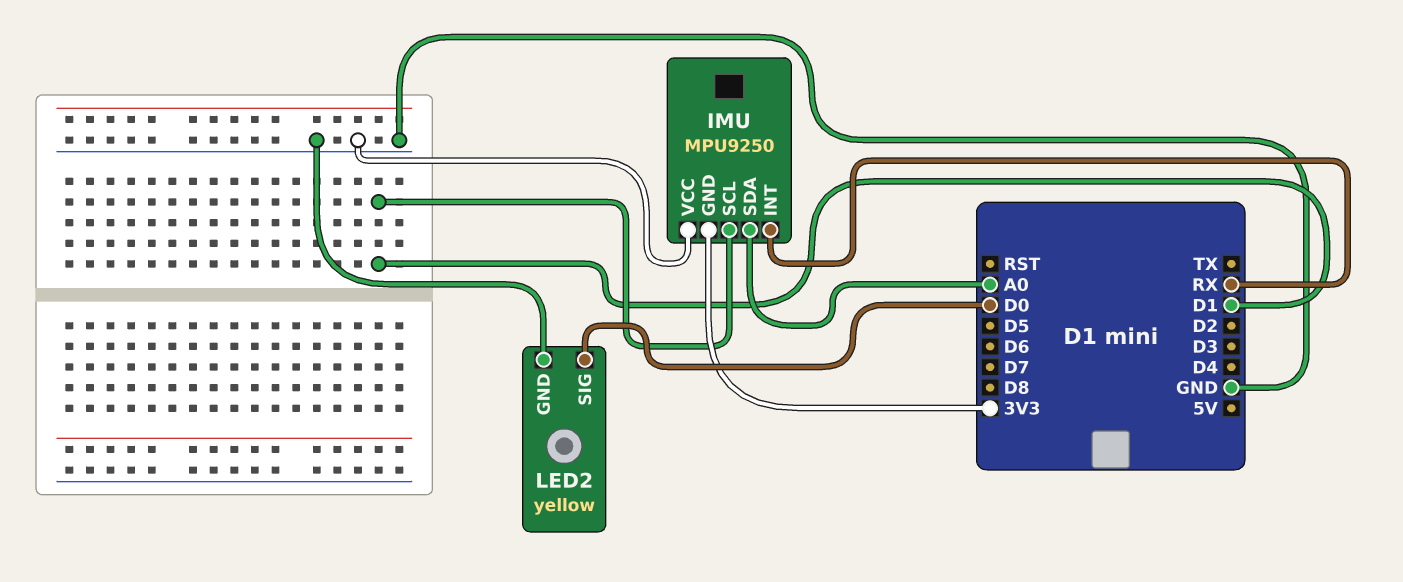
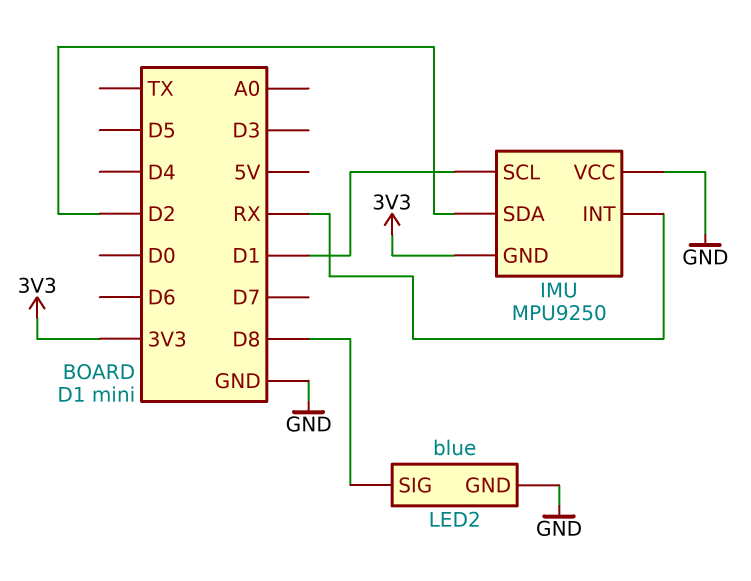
IMU pin SDA: A0 -> D2
LED2: yellow -> blue
LED2 pin SIG: D0 -> D8

